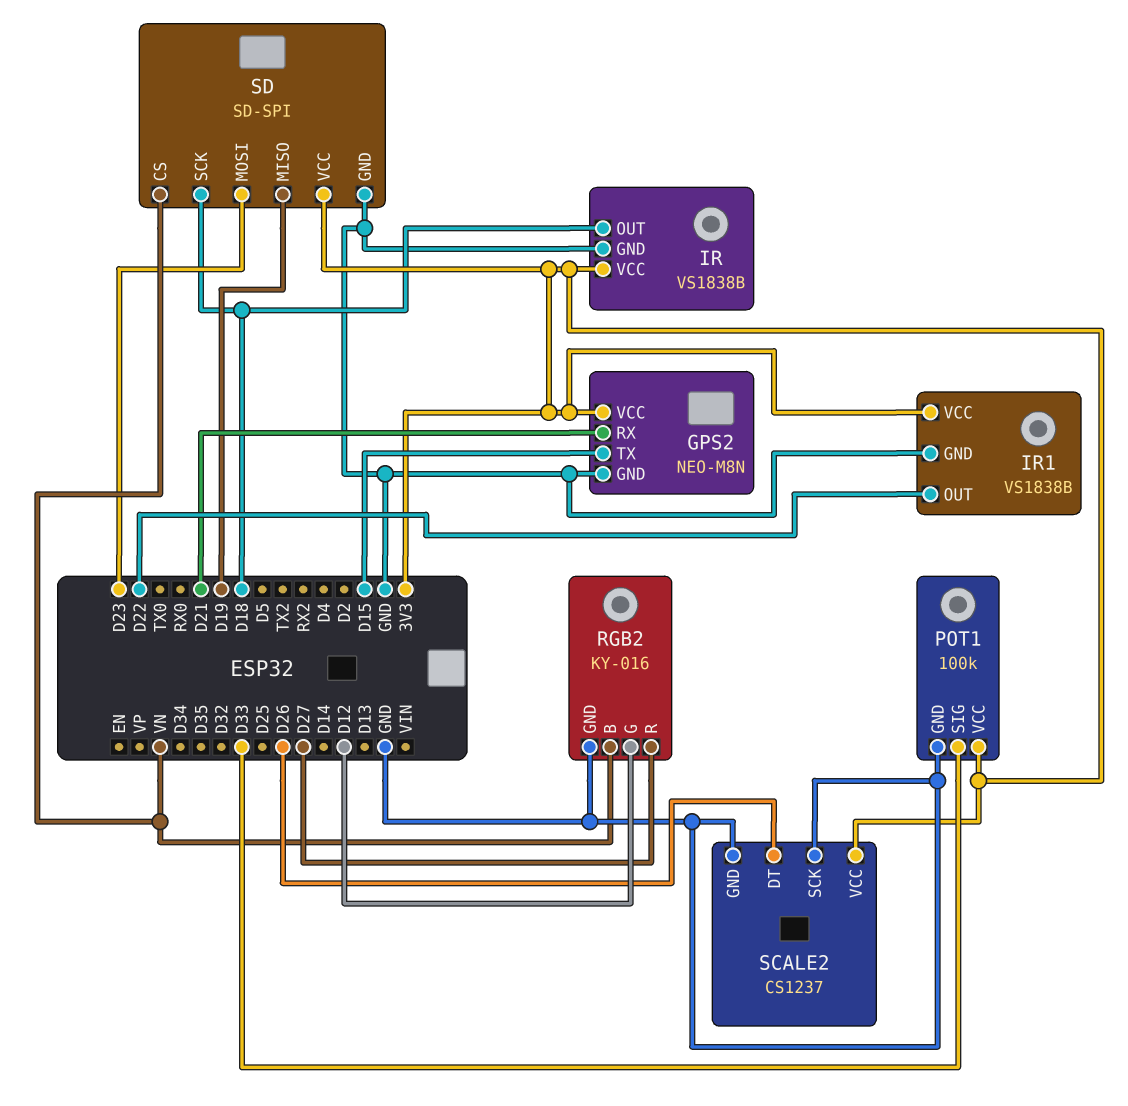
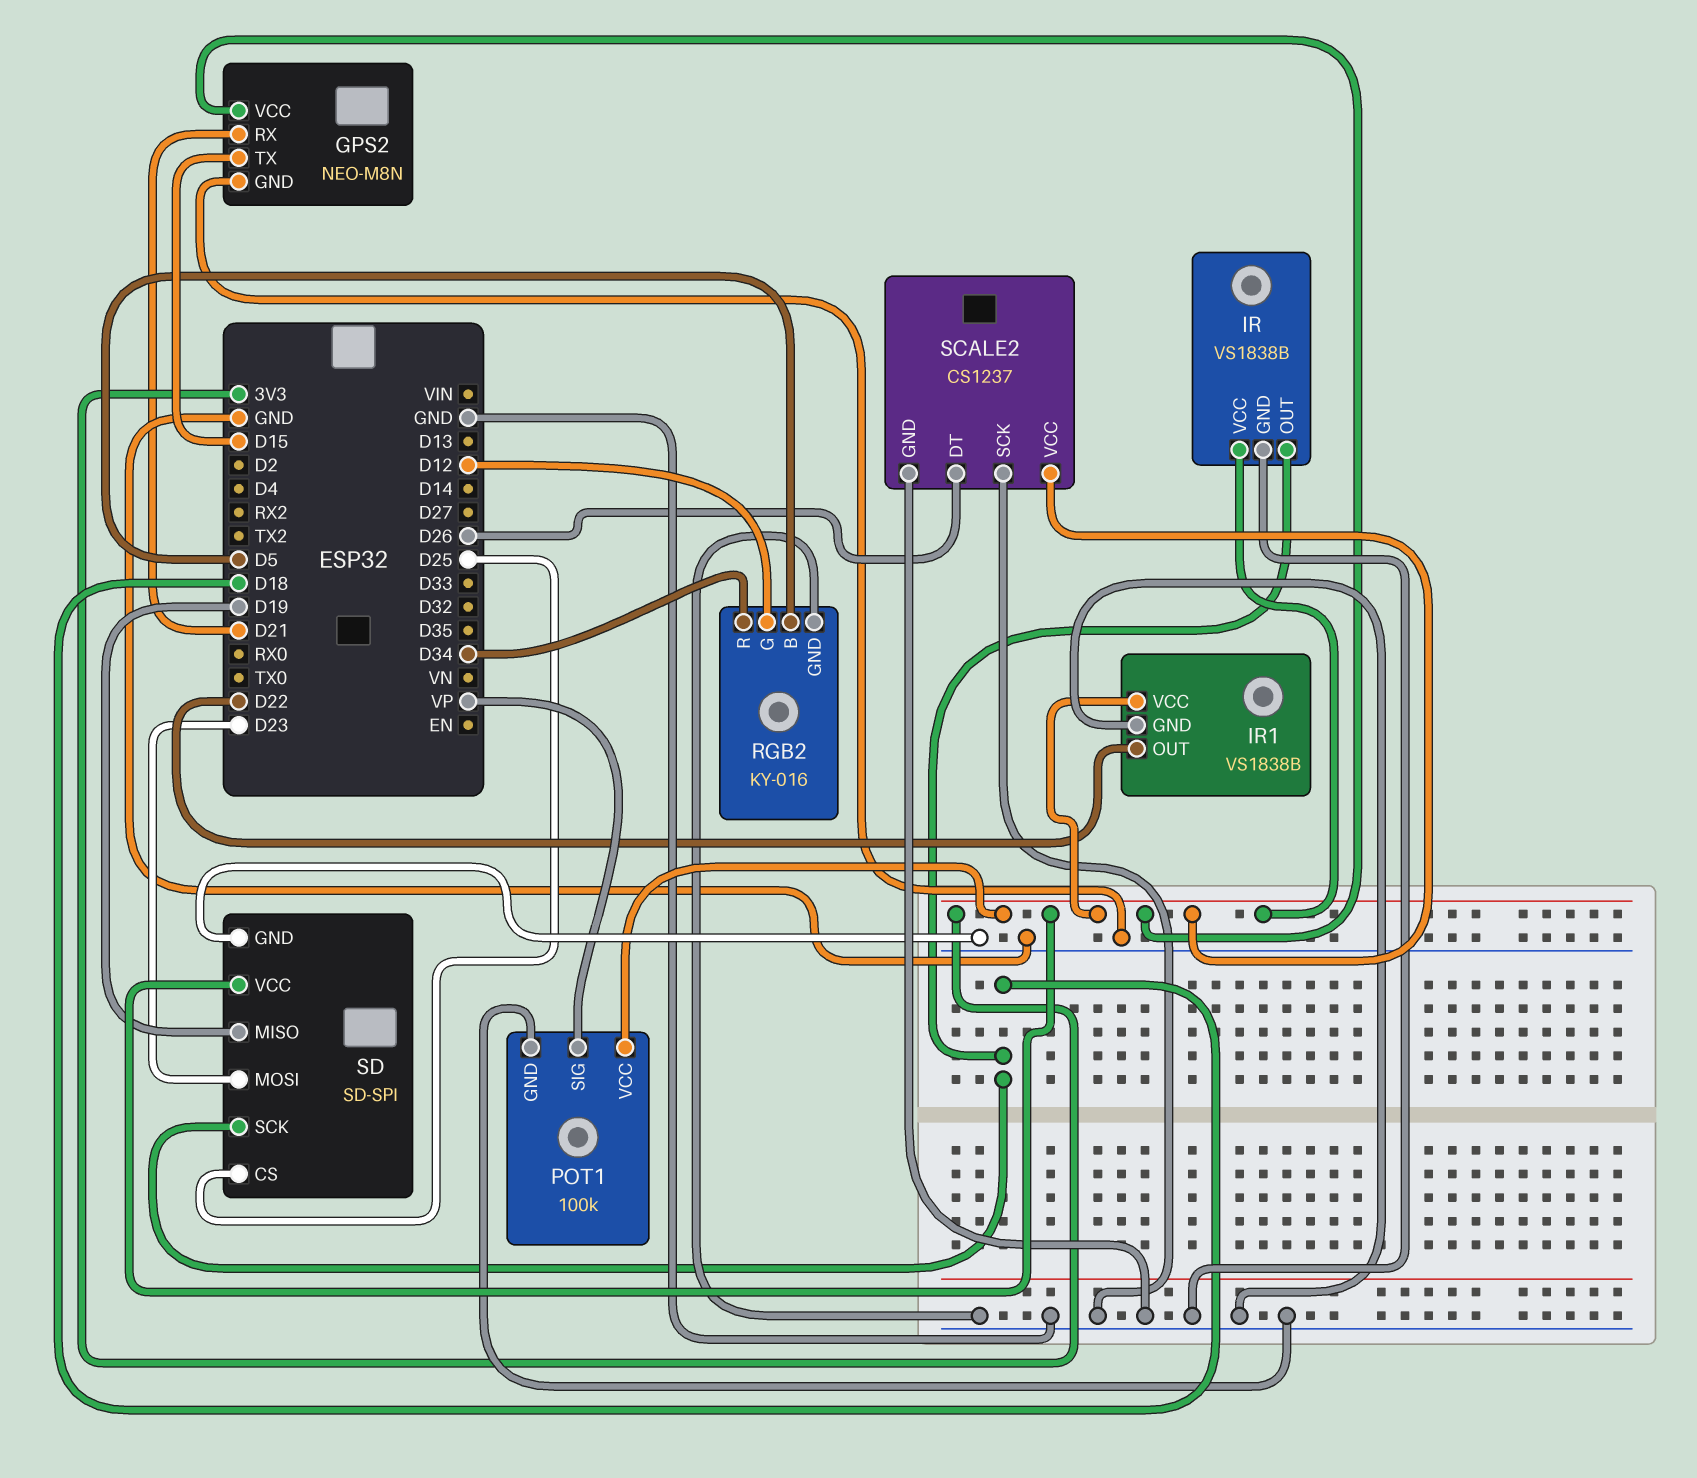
POT1 pin SIG: D33 -> VP
RGB2 pin B: VN -> D5
RGB2 pin R: D27 -> D34
SD pin CS: VN -> D25

